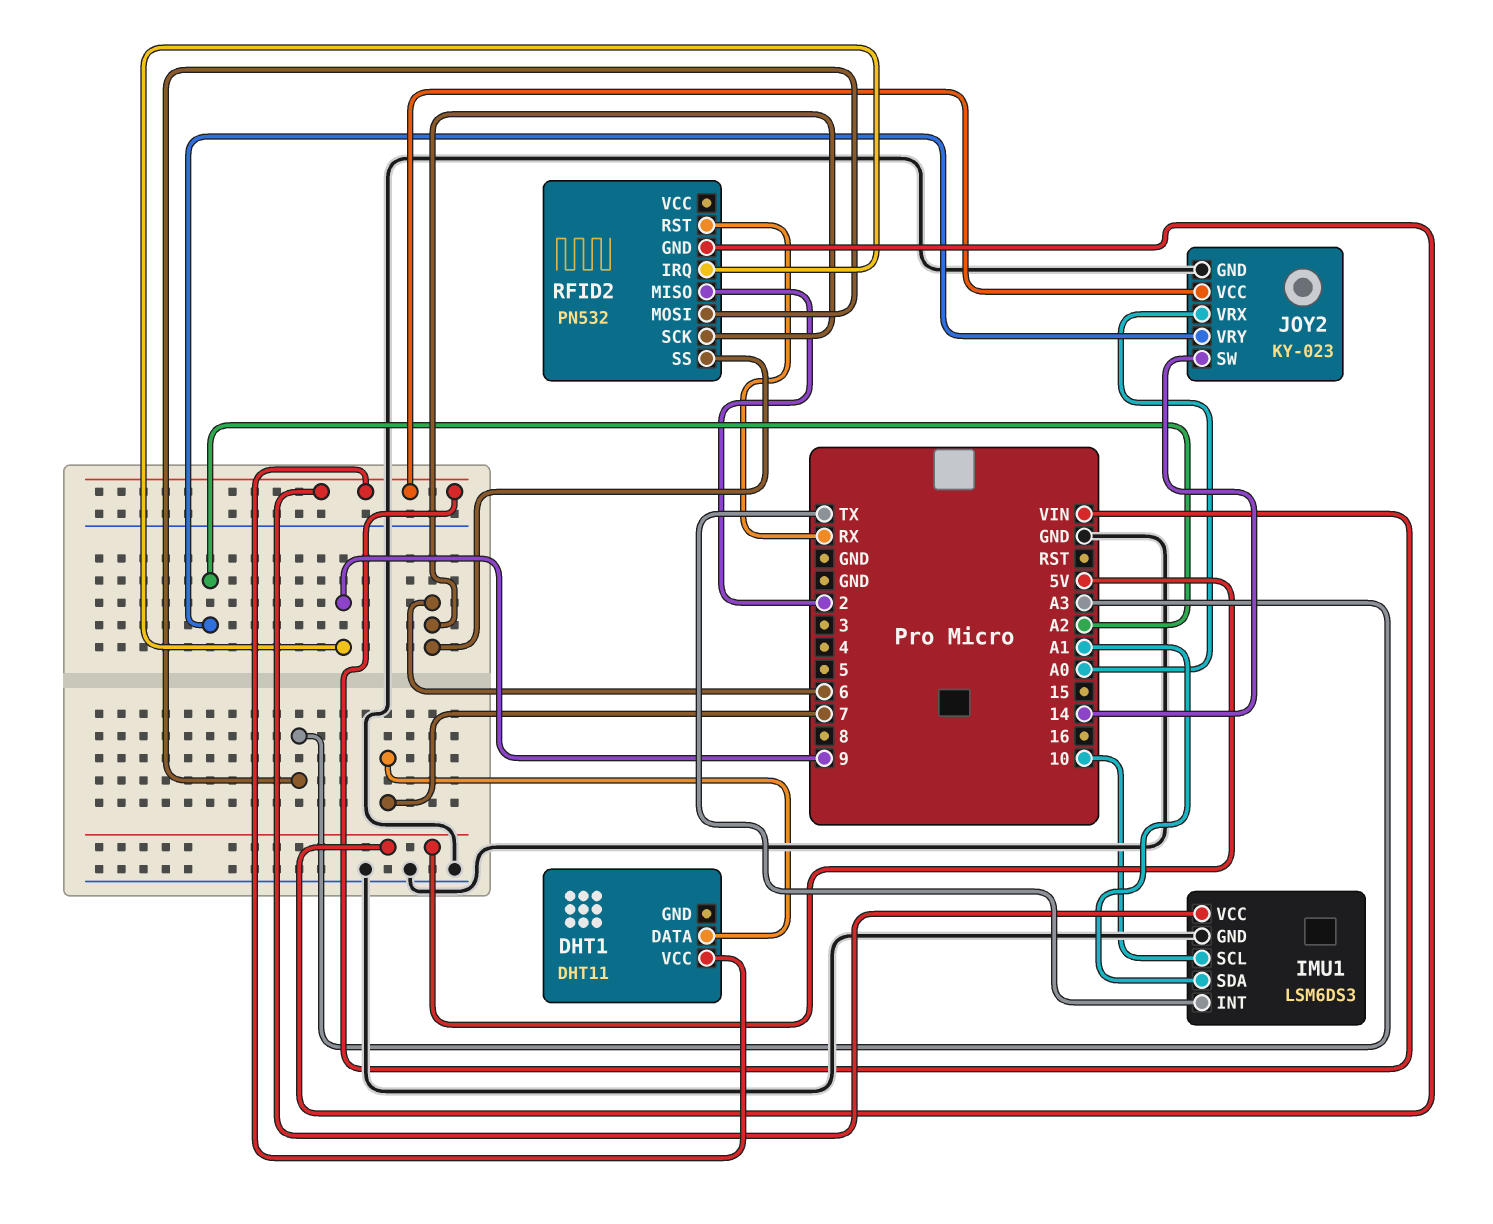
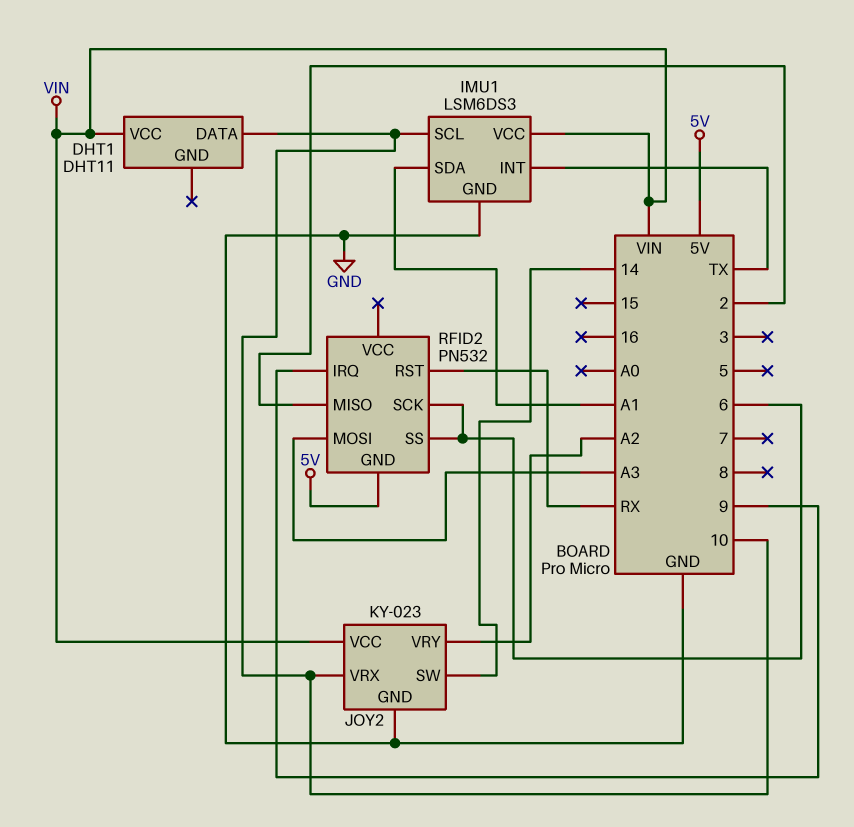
DHT1 pin DATA: 7 -> 10
JOY2 pin VRX: A0 -> 10

